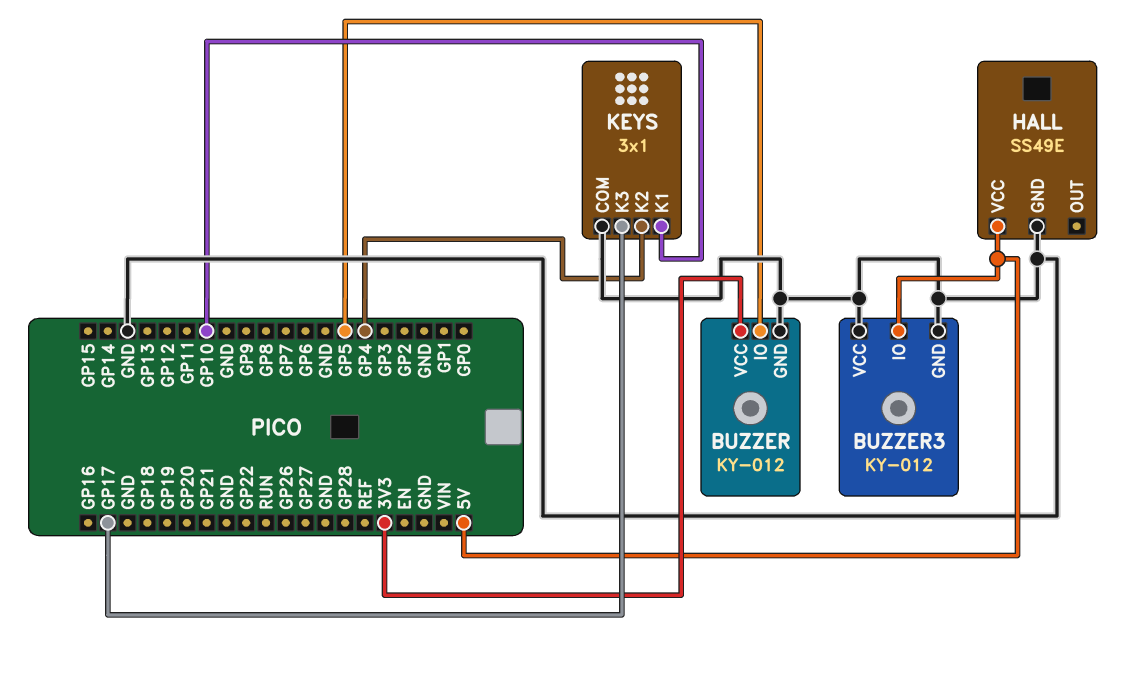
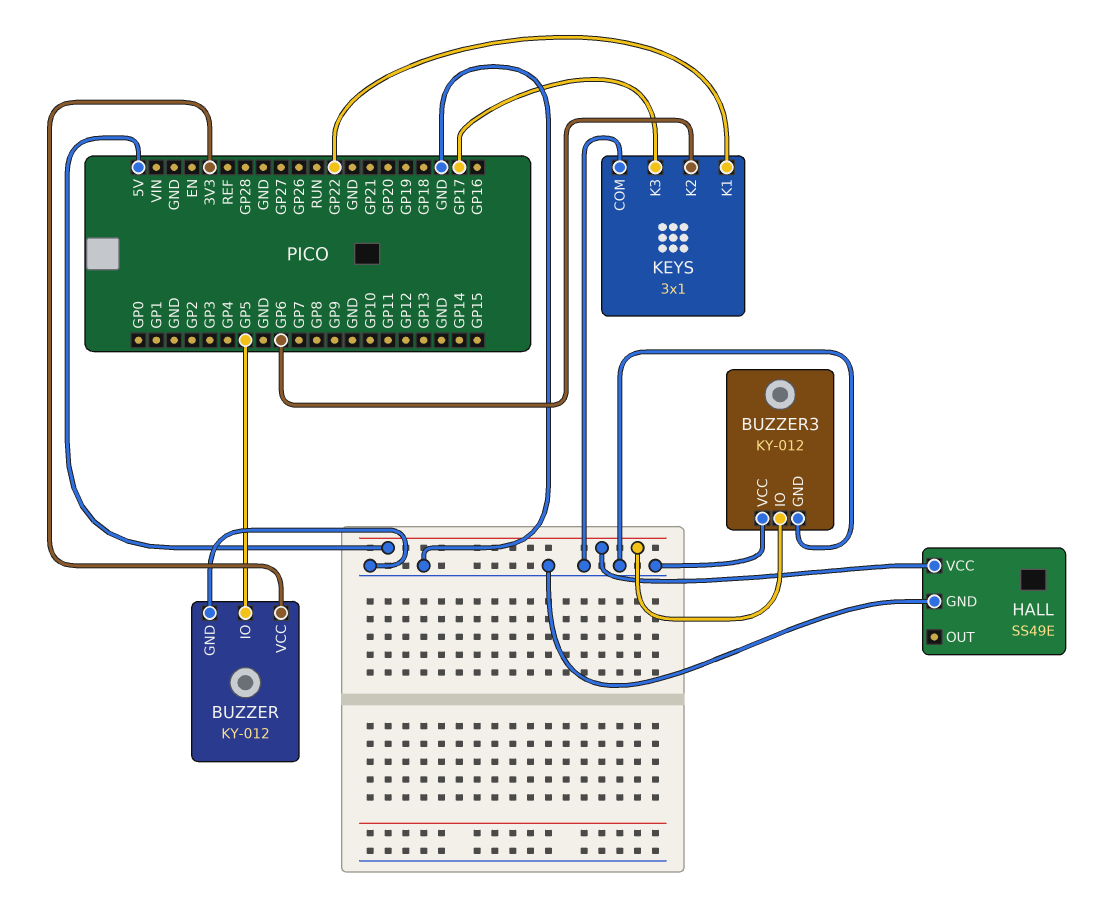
KEYS pin K1: GP10 -> GP22
KEYS pin K2: GP4 -> GP6

